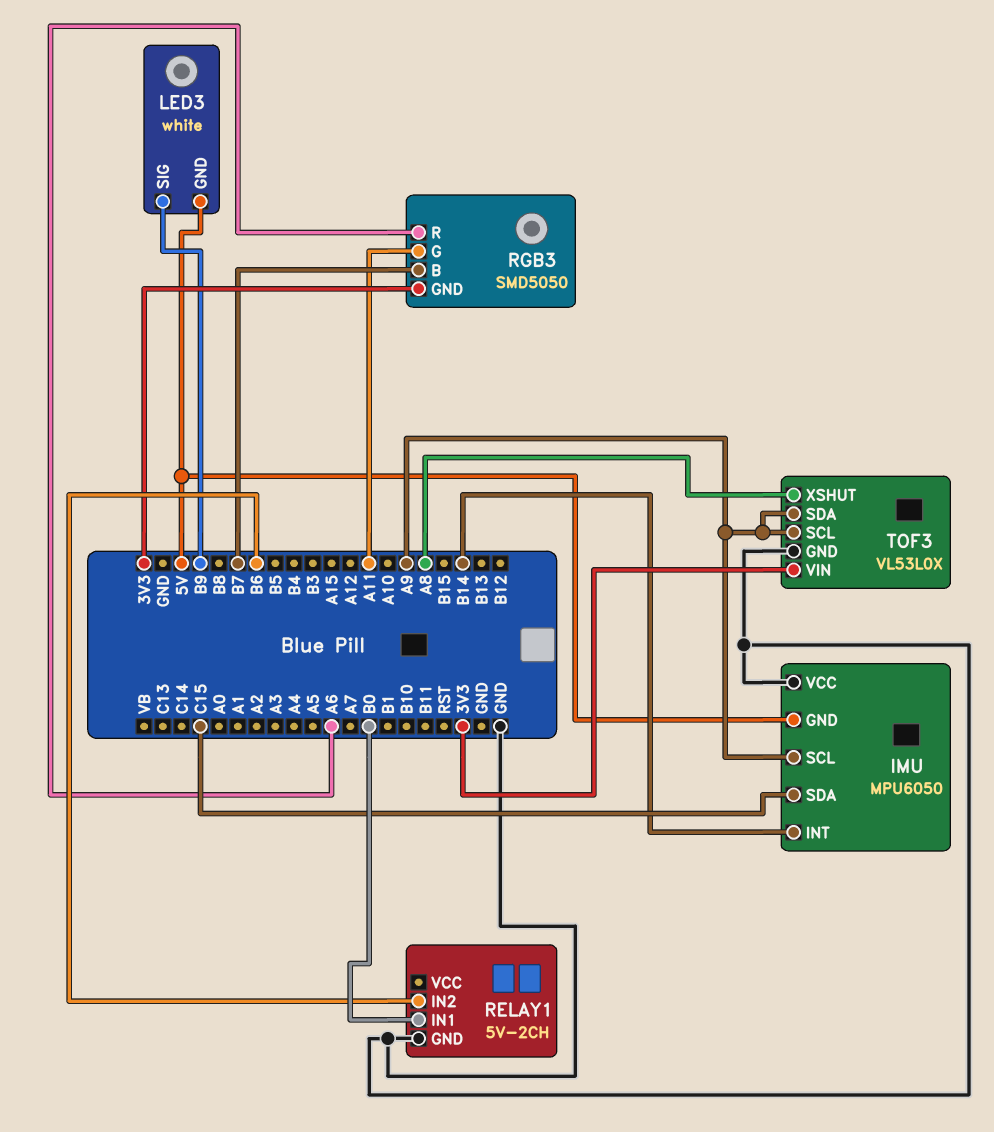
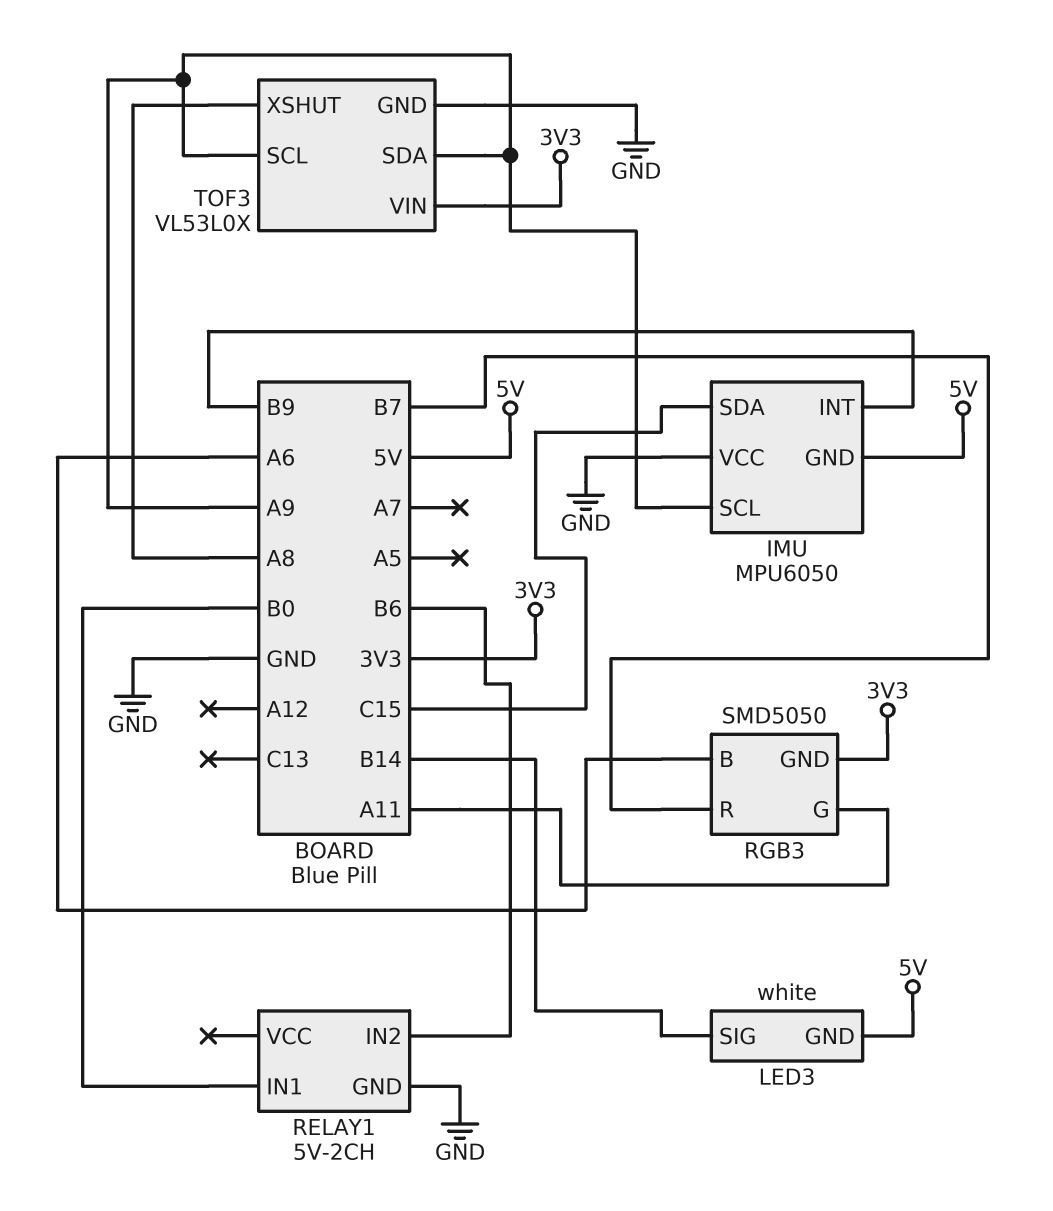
IMU pin INT: B14 -> B9
LED3 pin SIG: B9 -> B14
RGB3 pin B: B7 -> A6
RGB3 pin R: A6 -> B7

